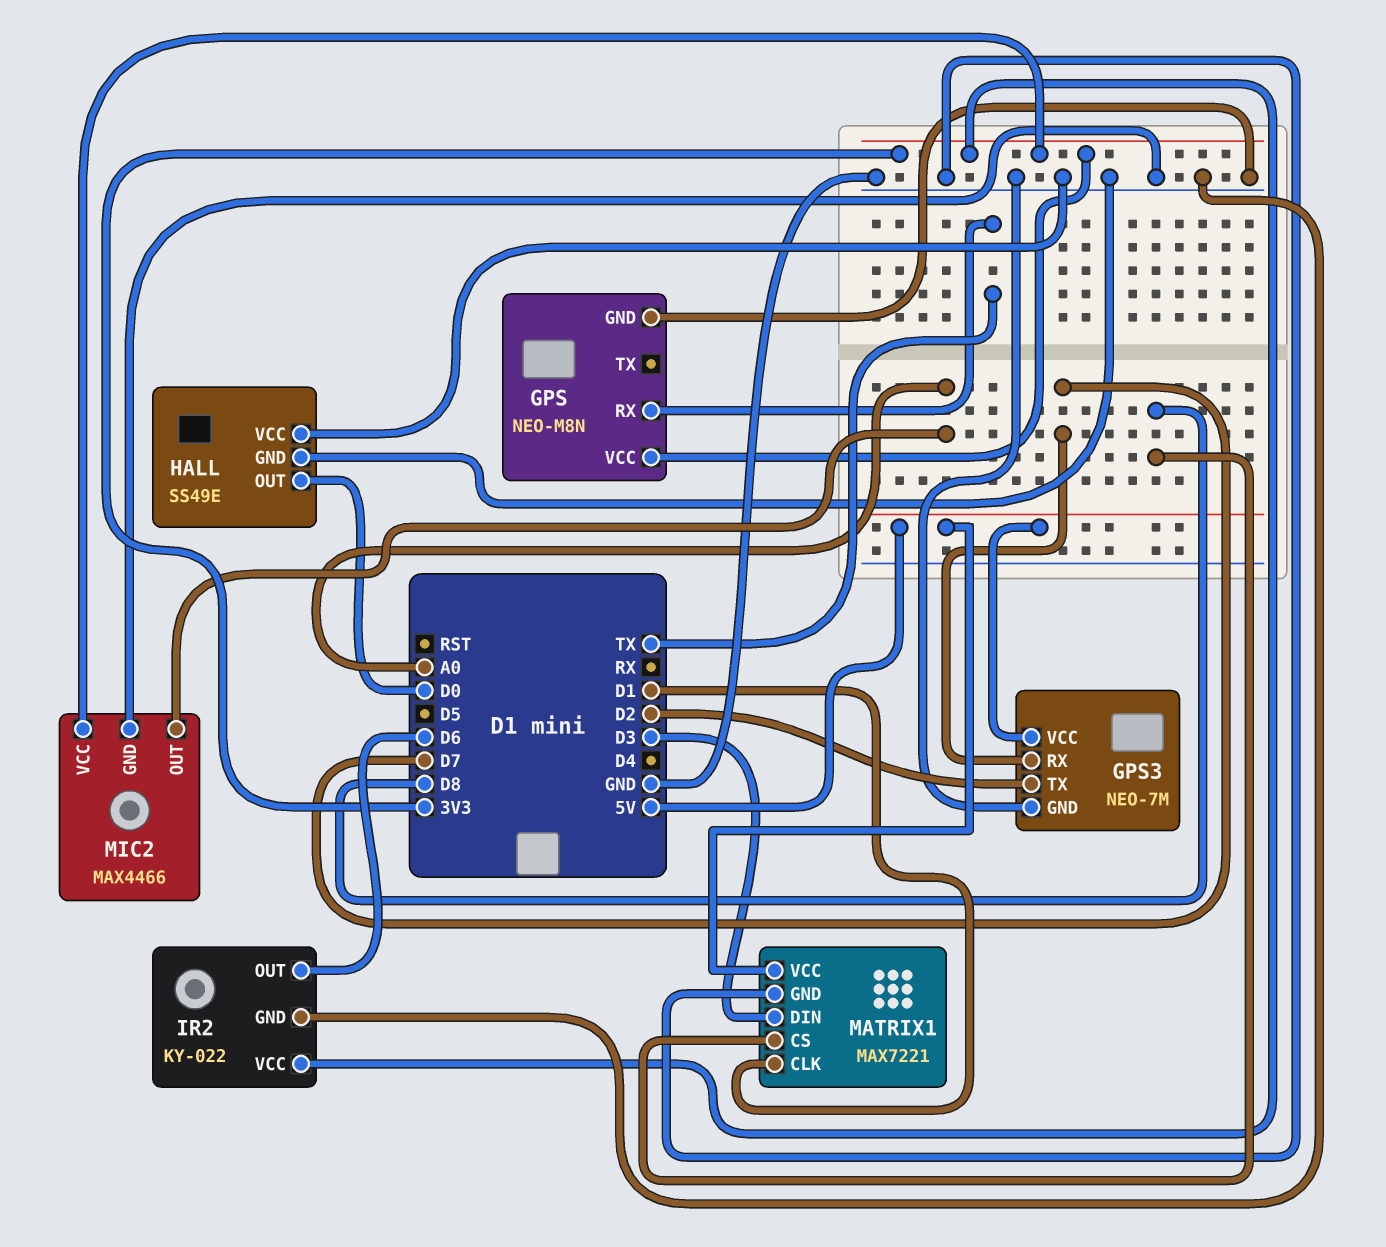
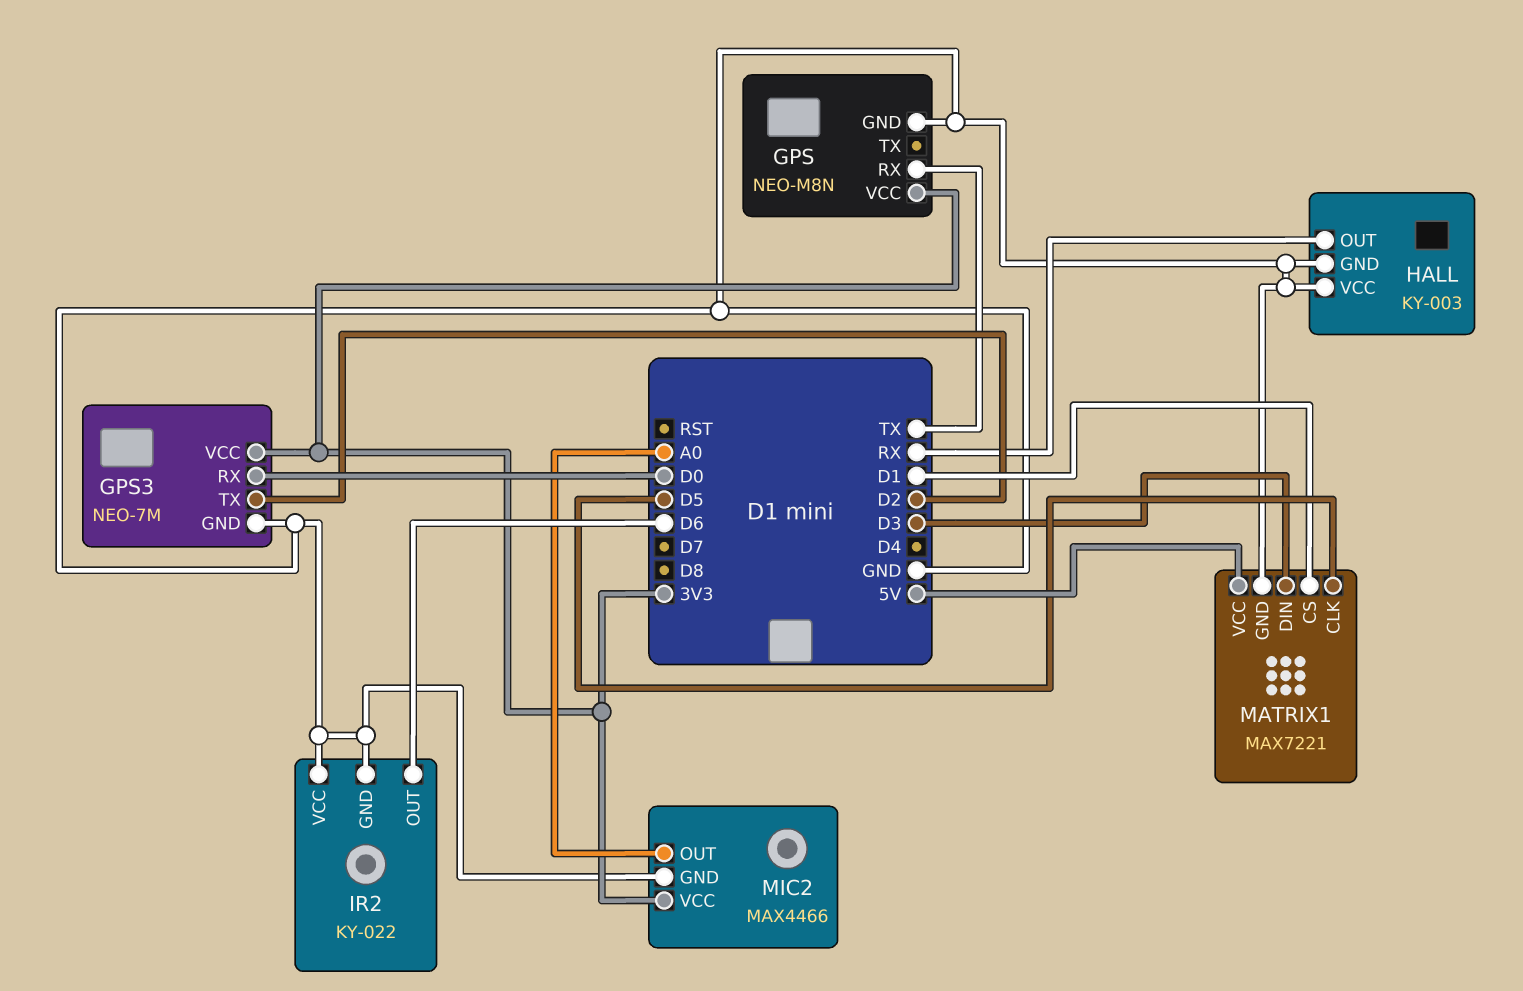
GPS3 pin RX: D7 -> D0
GPS3 pin VCC: 5V -> 3V3
HALL: SS49E -> KY-003
HALL pin OUT: D0 -> RX
IR2 pin VCC: 3V3 -> GND
MATRIX1 pin CLK: D1 -> D5
MATRIX1 pin CS: D8 -> D1

